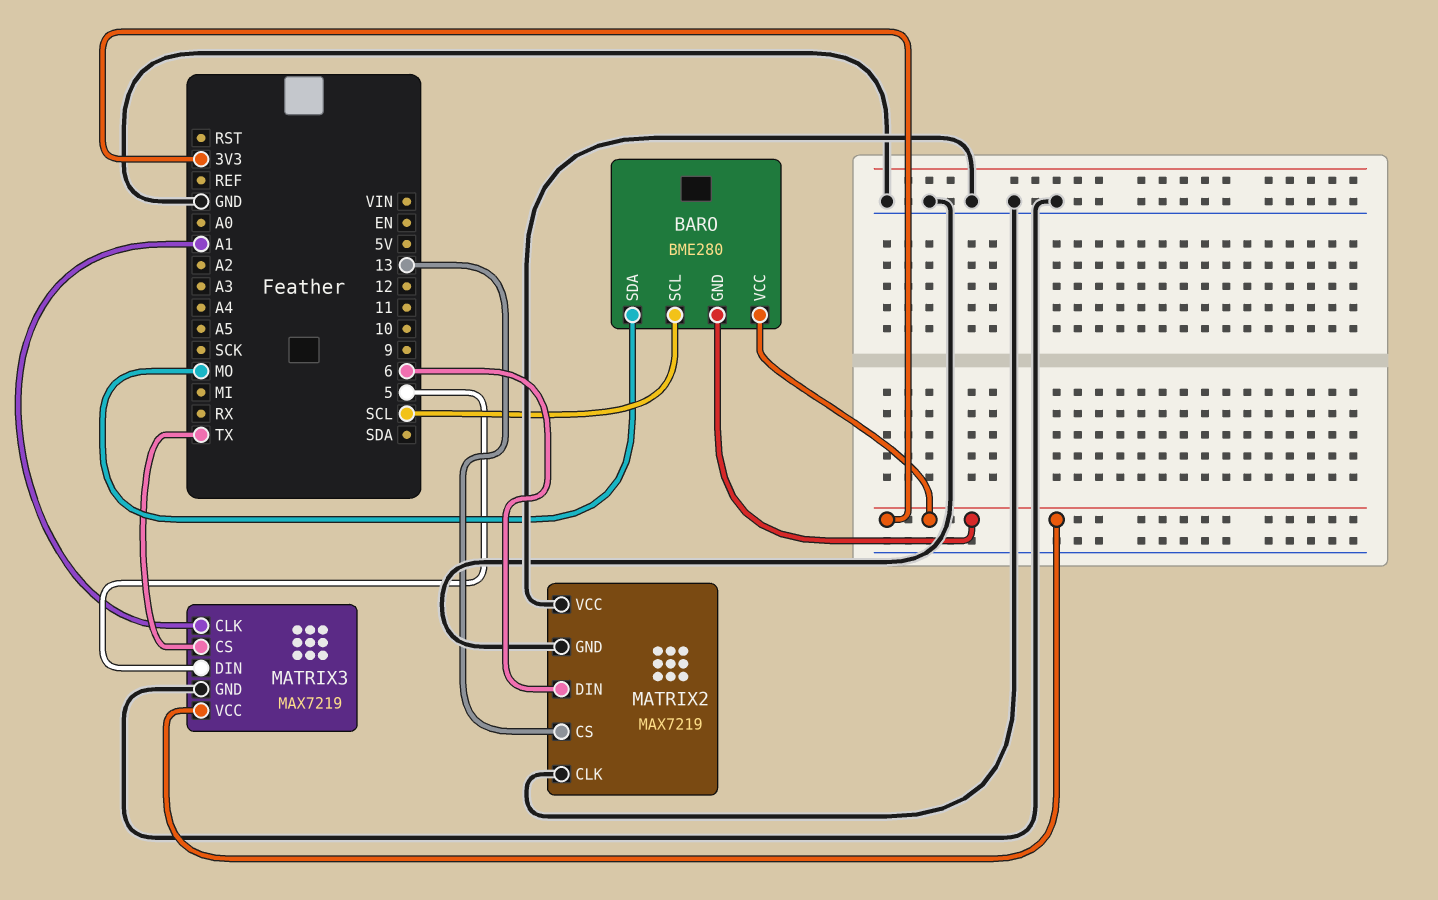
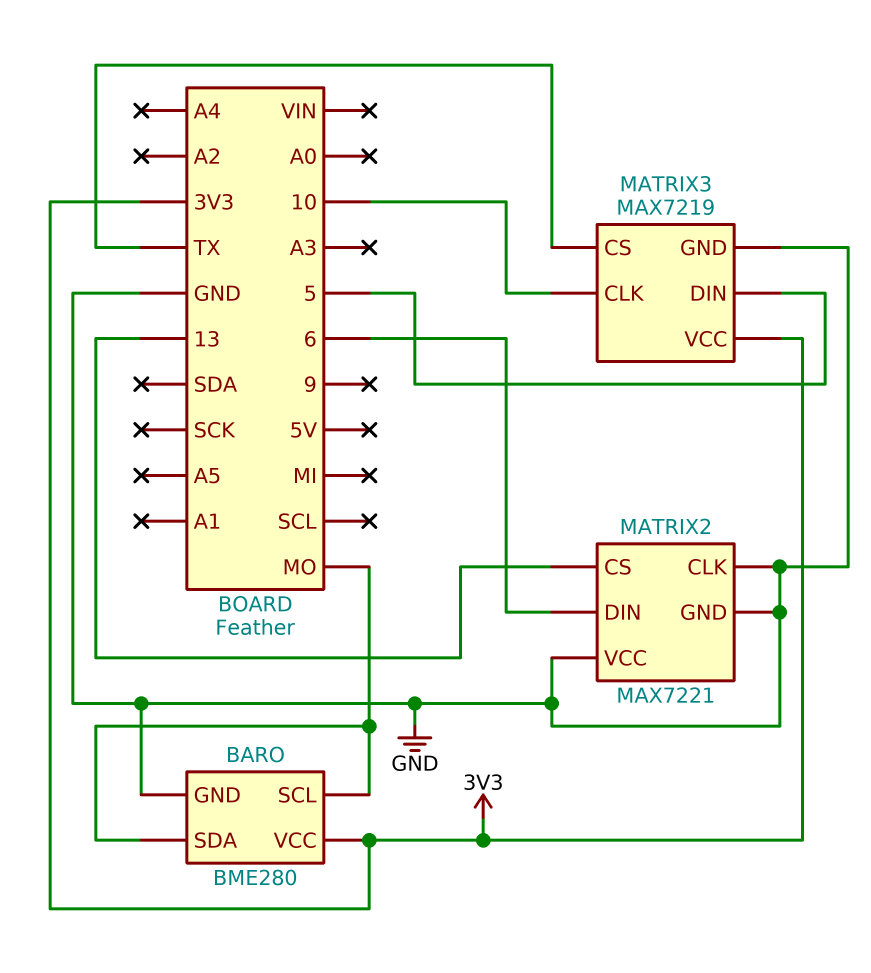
BARO pin GND: 3V3 -> GND
BARO pin SCL: SCL -> MO
MATRIX2: MAX7219 -> MAX7221
MATRIX3 pin CLK: A1 -> 10

